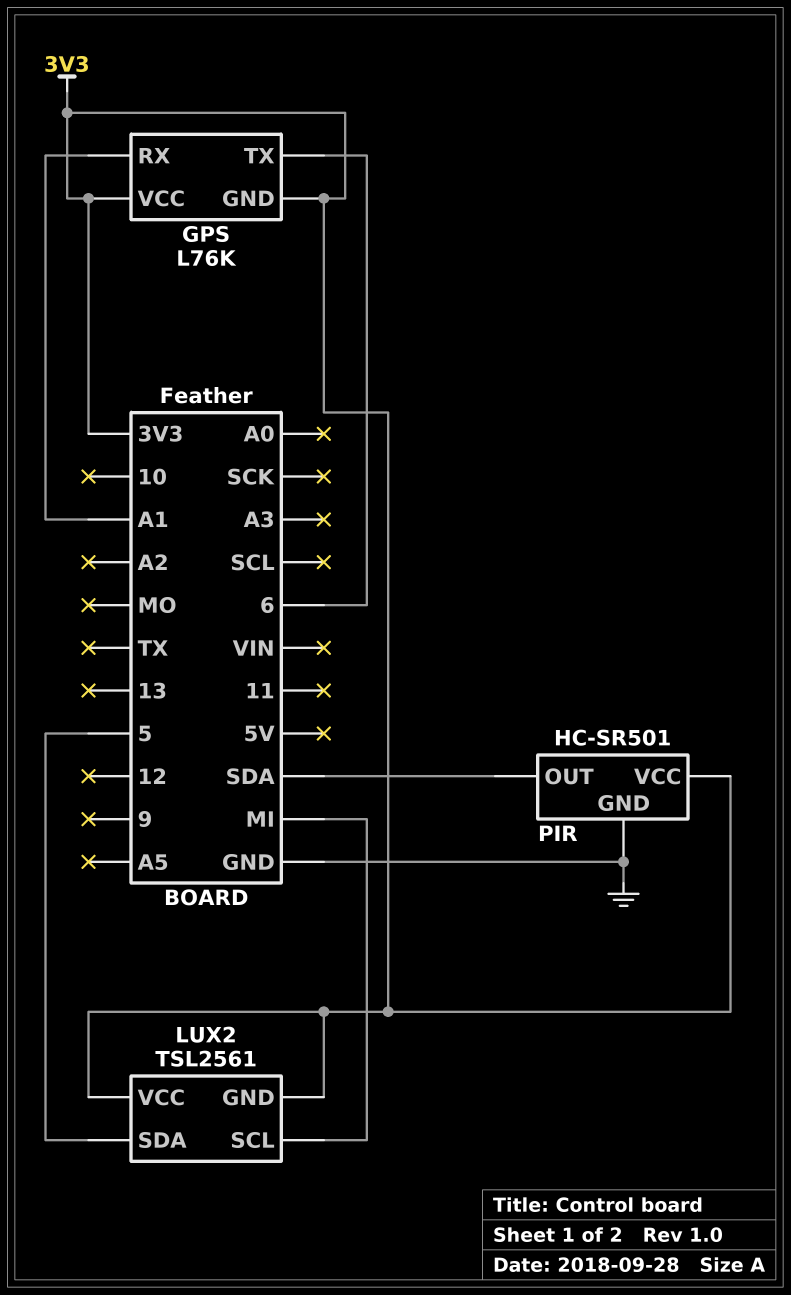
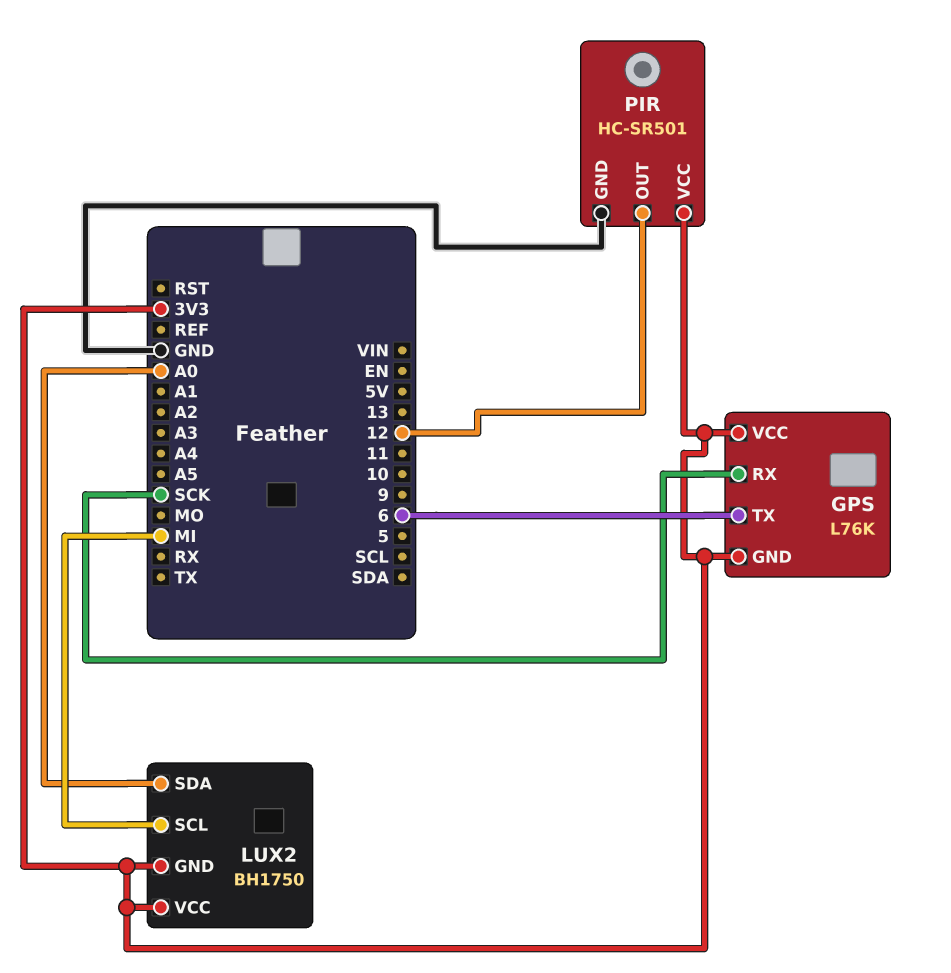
GPS pin RX: A1 -> SCK
LUX2: TSL2561 -> BH1750
LUX2 pin SDA: 5 -> A0
PIR pin OUT: SDA -> 12

